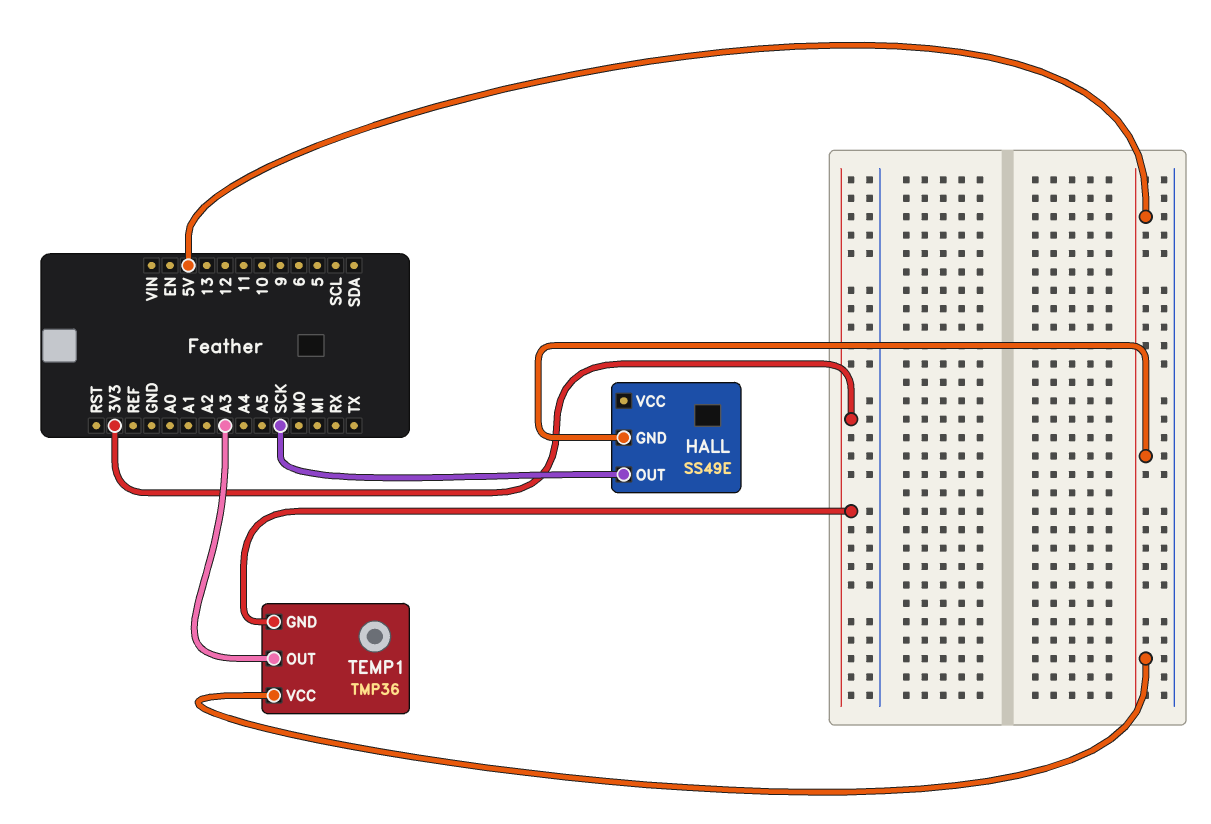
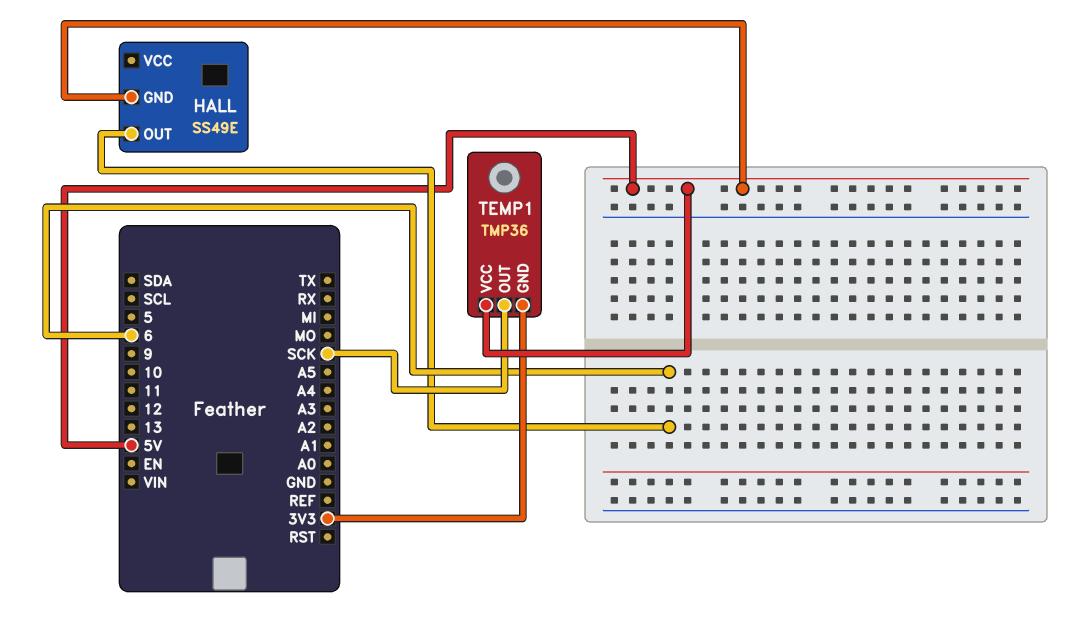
HALL pin OUT: SCK -> 6
TEMP1 pin OUT: A3 -> SCK

